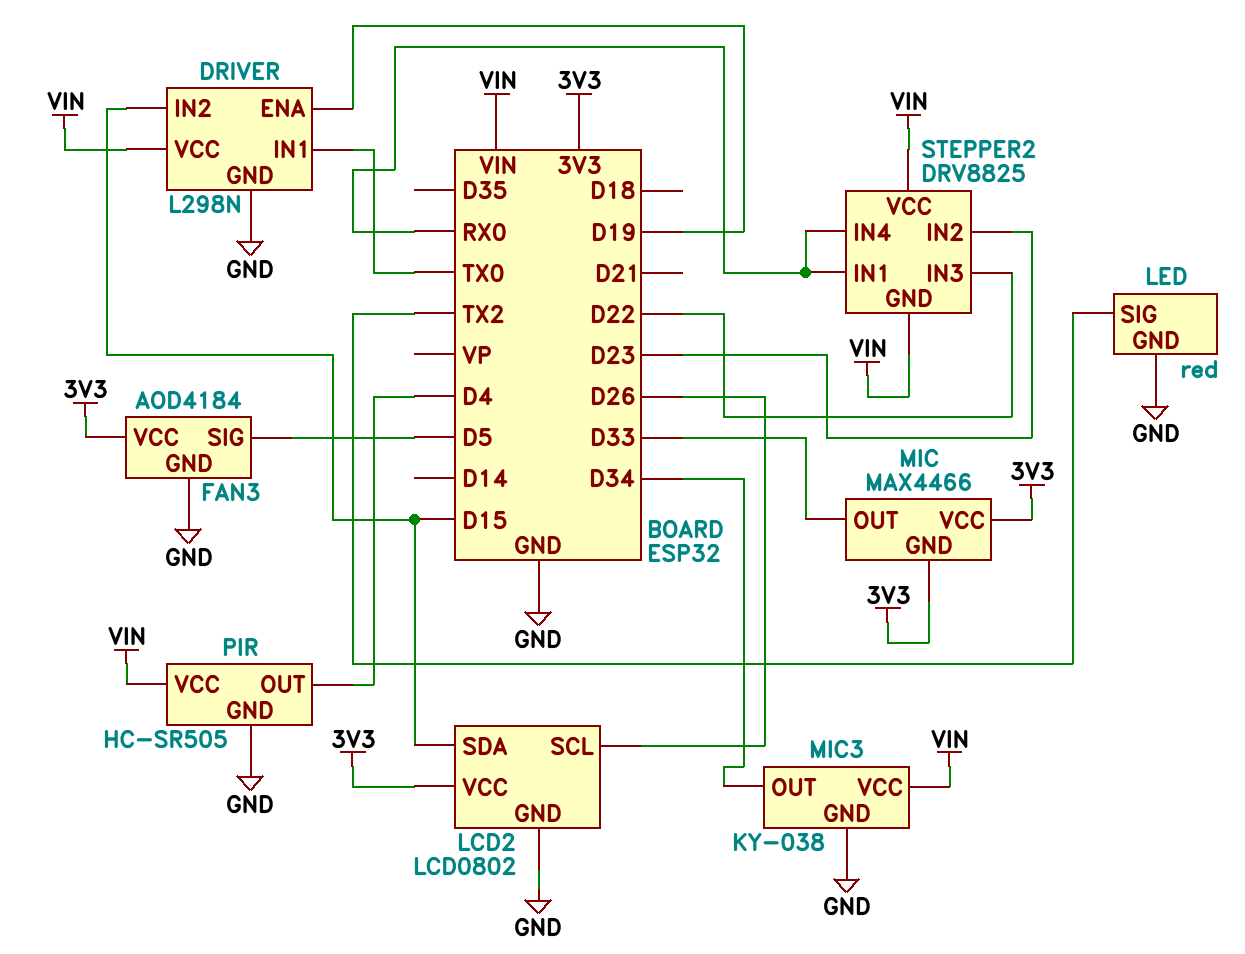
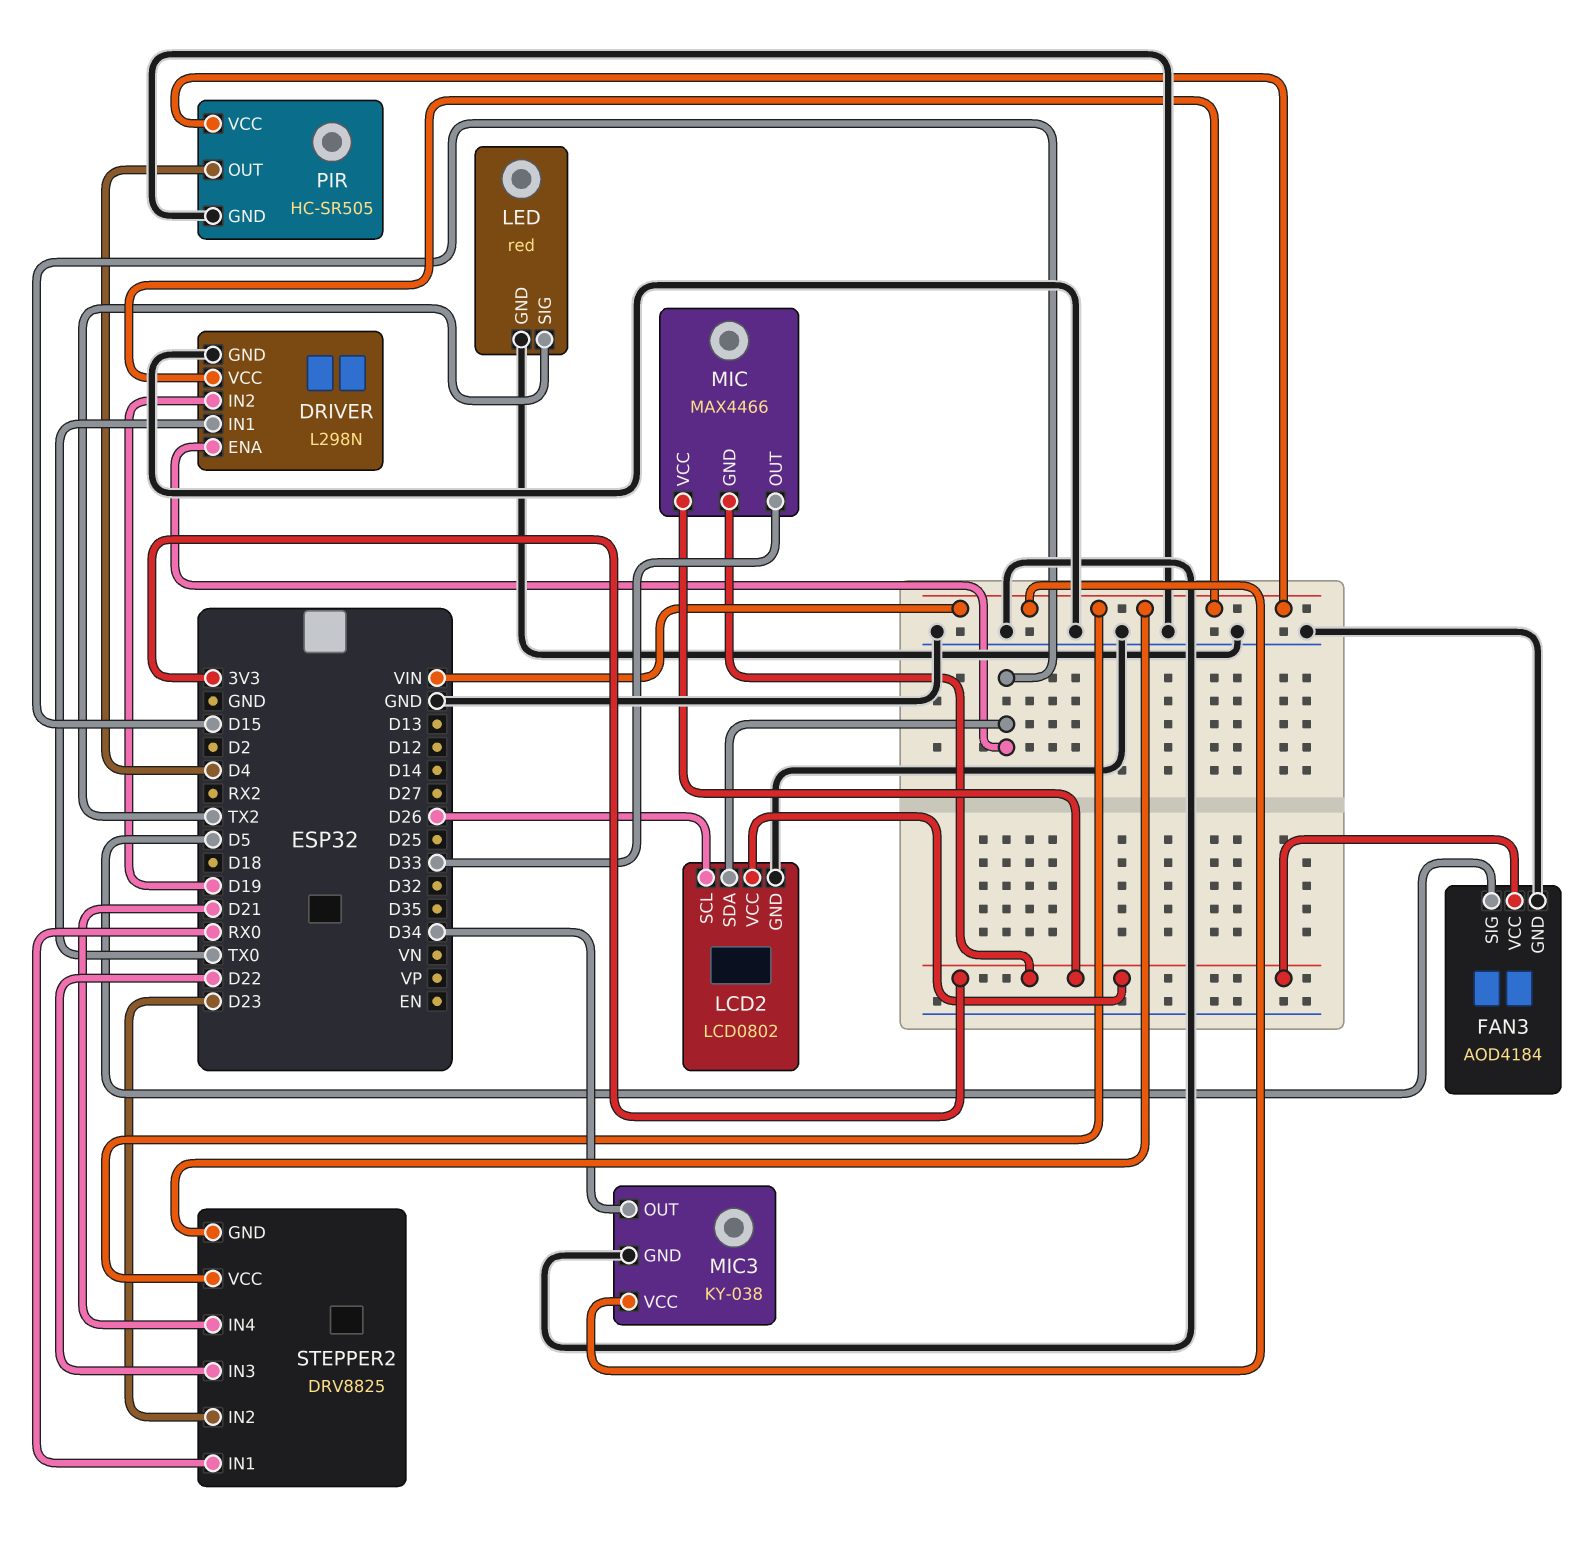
DRIVER pin ENA: D19 -> D15
DRIVER pin IN2: D15 -> D19
STEPPER2 pin IN4: RX0 -> D21

